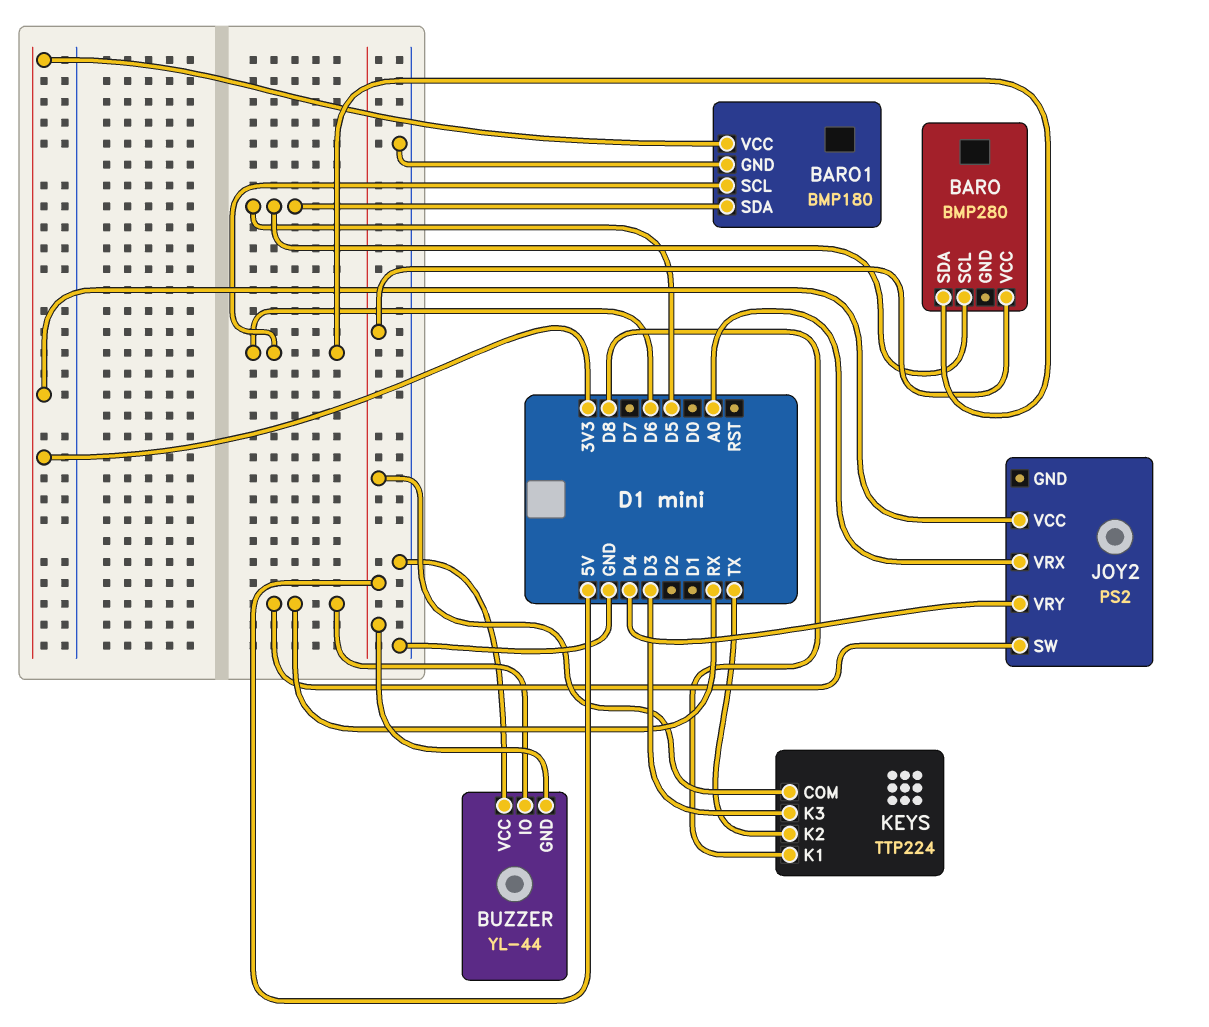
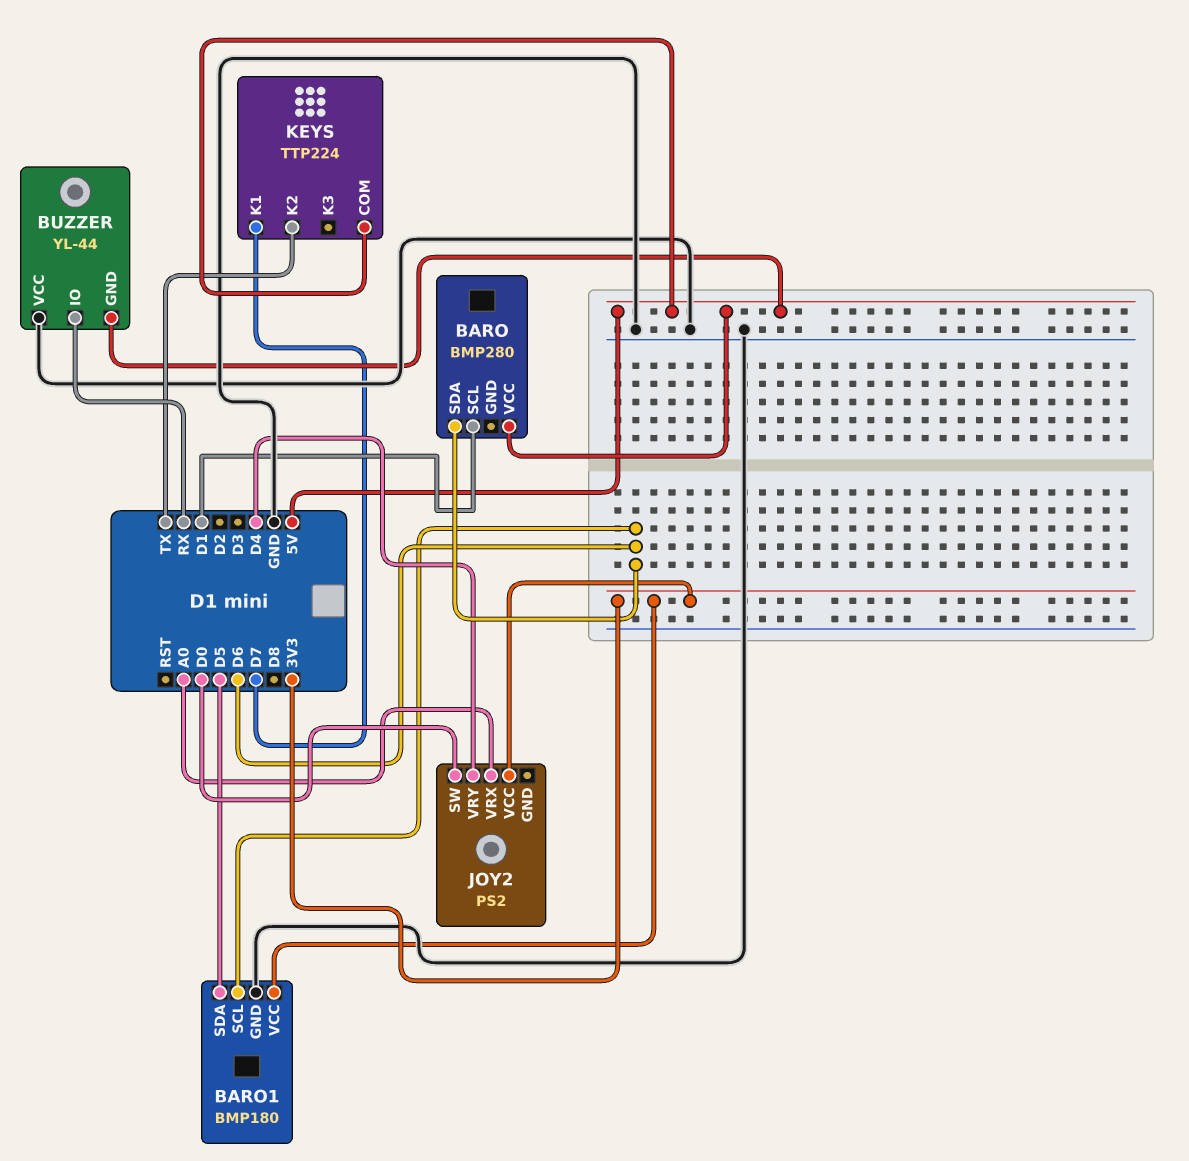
BARO pin SCL: D5 -> D1
JOY2 pin SW: RX -> D0
KEYS pin K1: D8 -> D7
KEYS pin K3: D3 -> none

